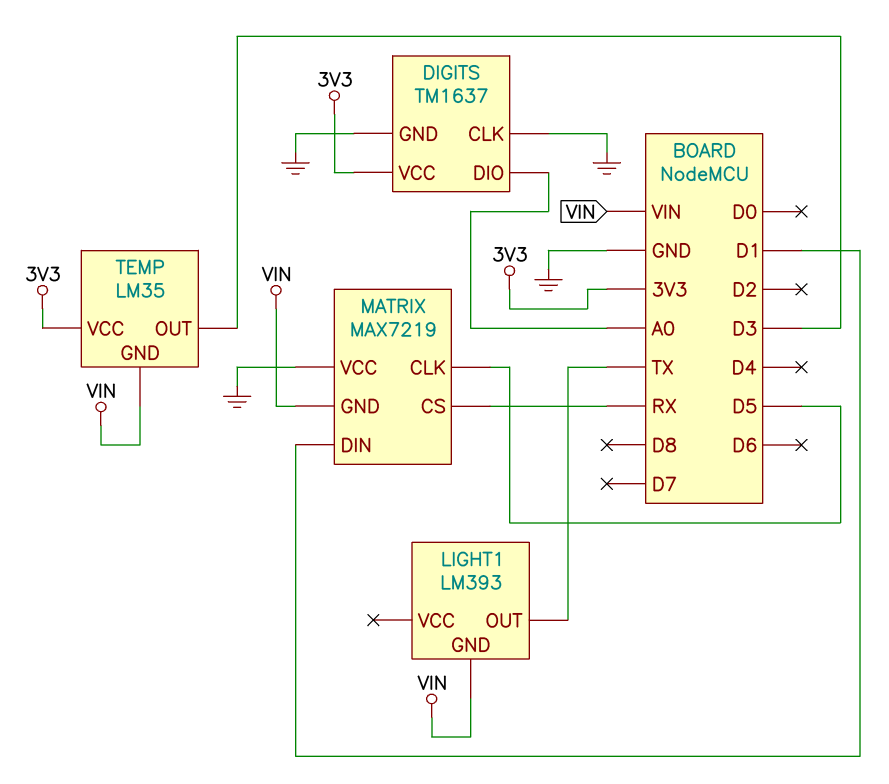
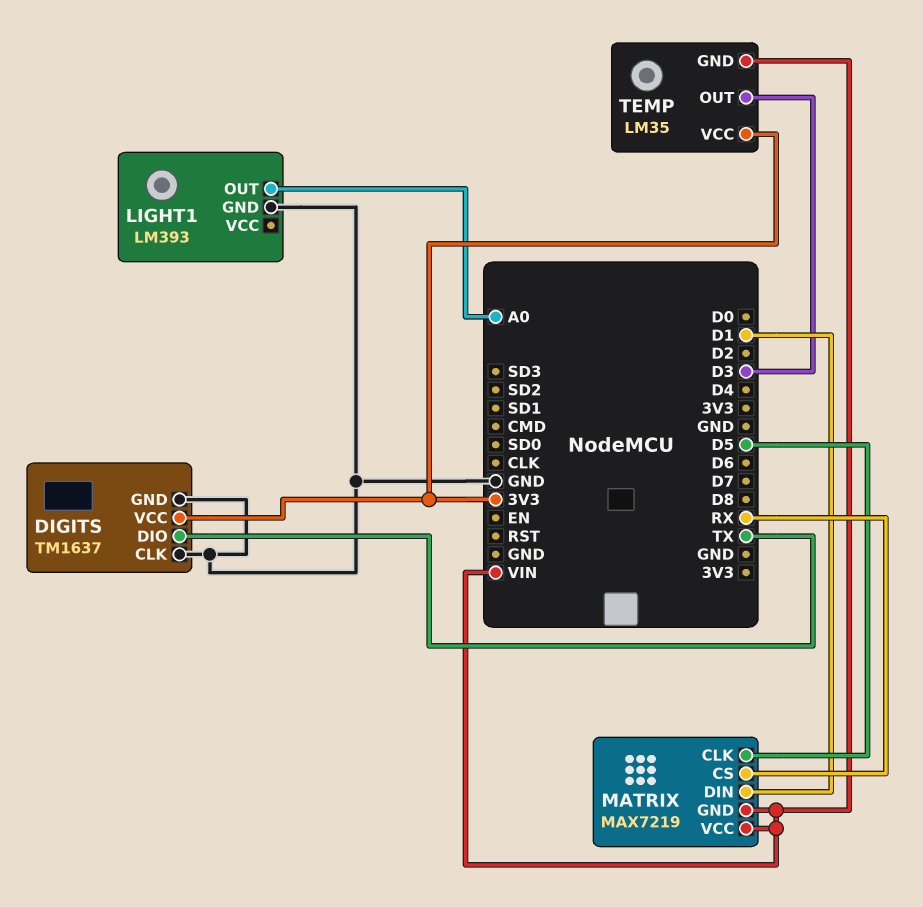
DIGITS pin DIO: A0 -> TX
LIGHT1 pin GND: VIN -> GND
LIGHT1 pin OUT: TX -> A0
MATRIX pin VCC: GND -> VIN

